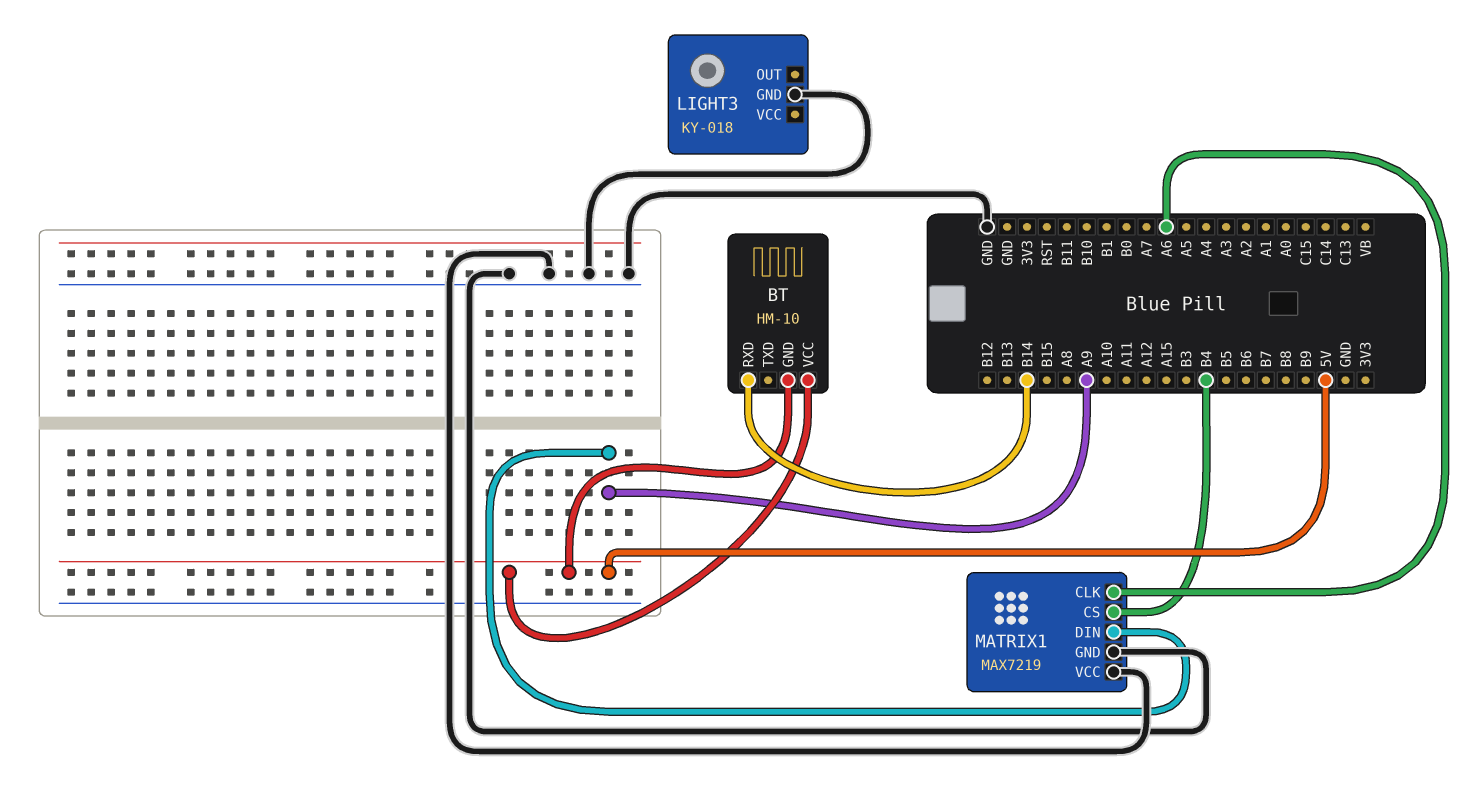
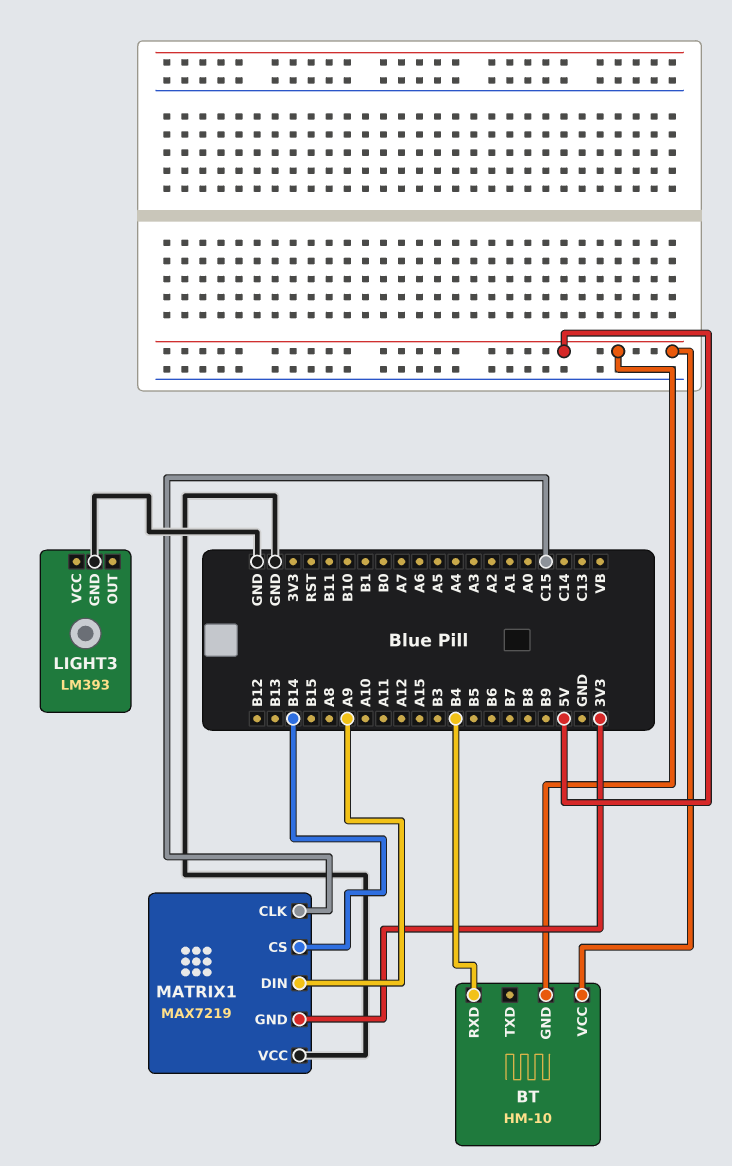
BT pin RXD: B14 -> B4
LIGHT3: KY-018 -> LM393
MATRIX1 pin CLK: A6 -> C15
MATRIX1 pin CS: B4 -> B14
MATRIX1 pin GND: GND -> 3V3

